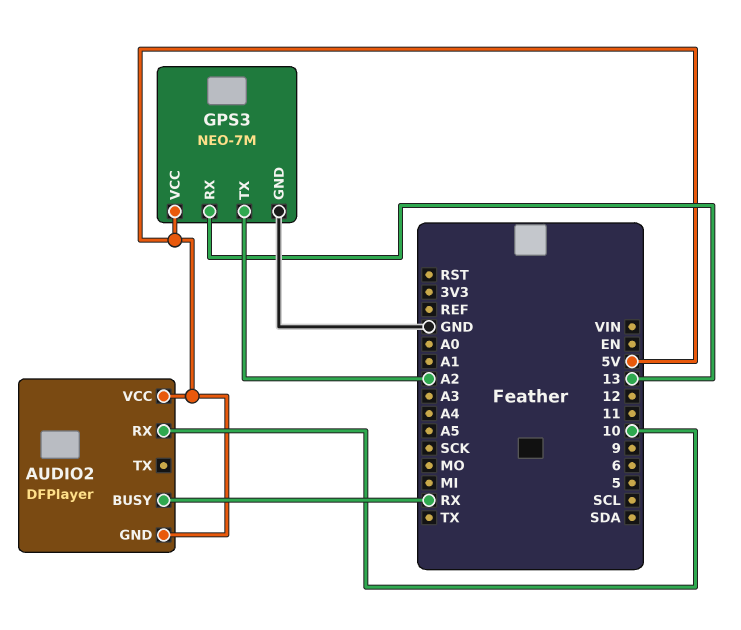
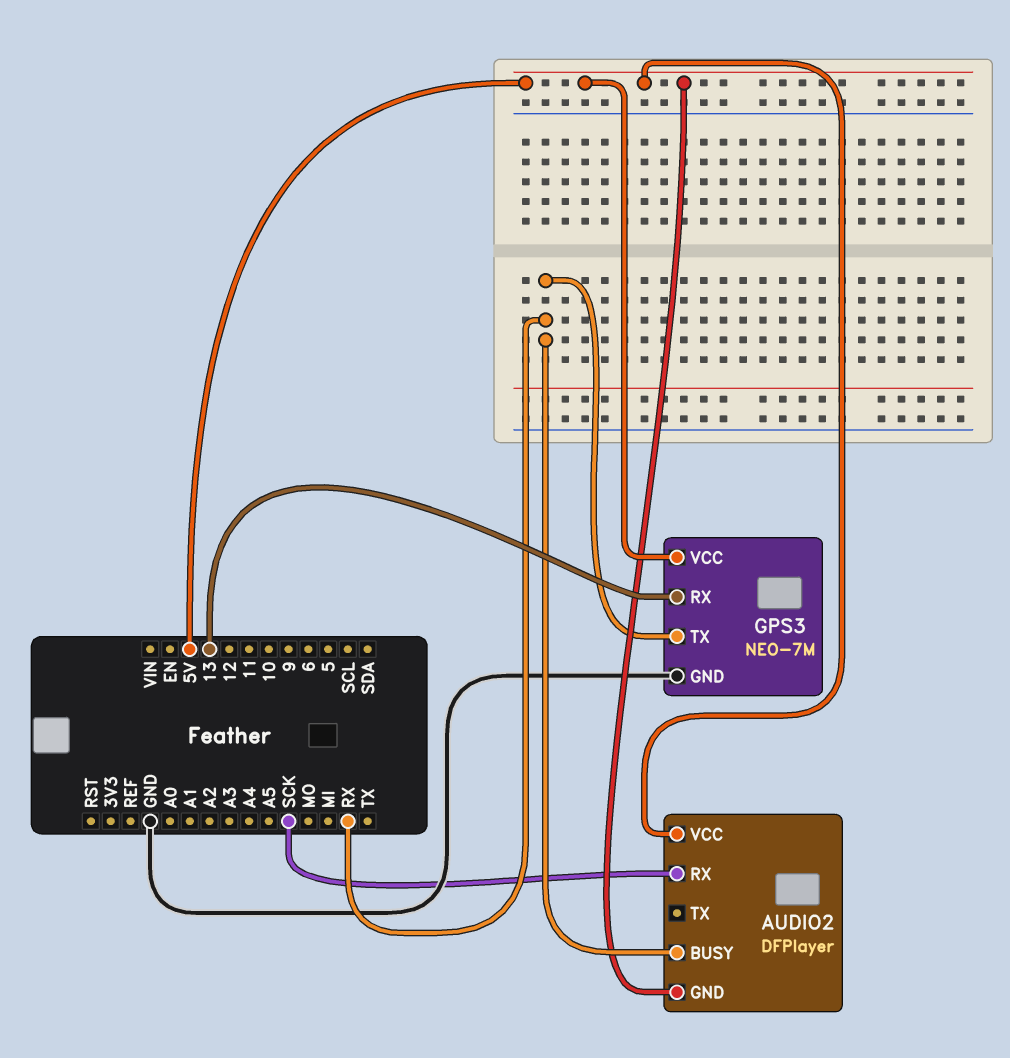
AUDIO2 pin RX: 10 -> SCK
GPS3 pin TX: A2 -> RX

